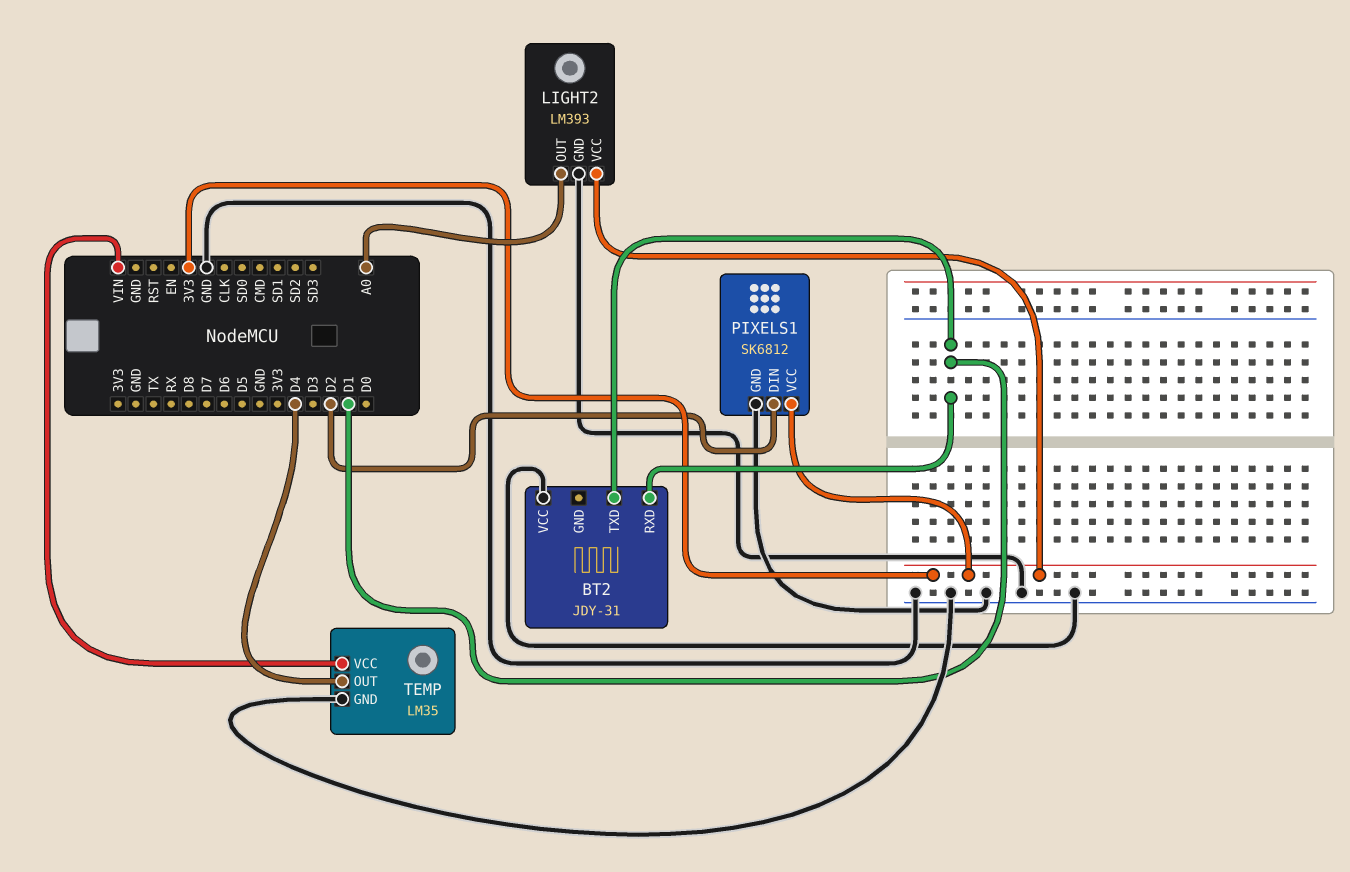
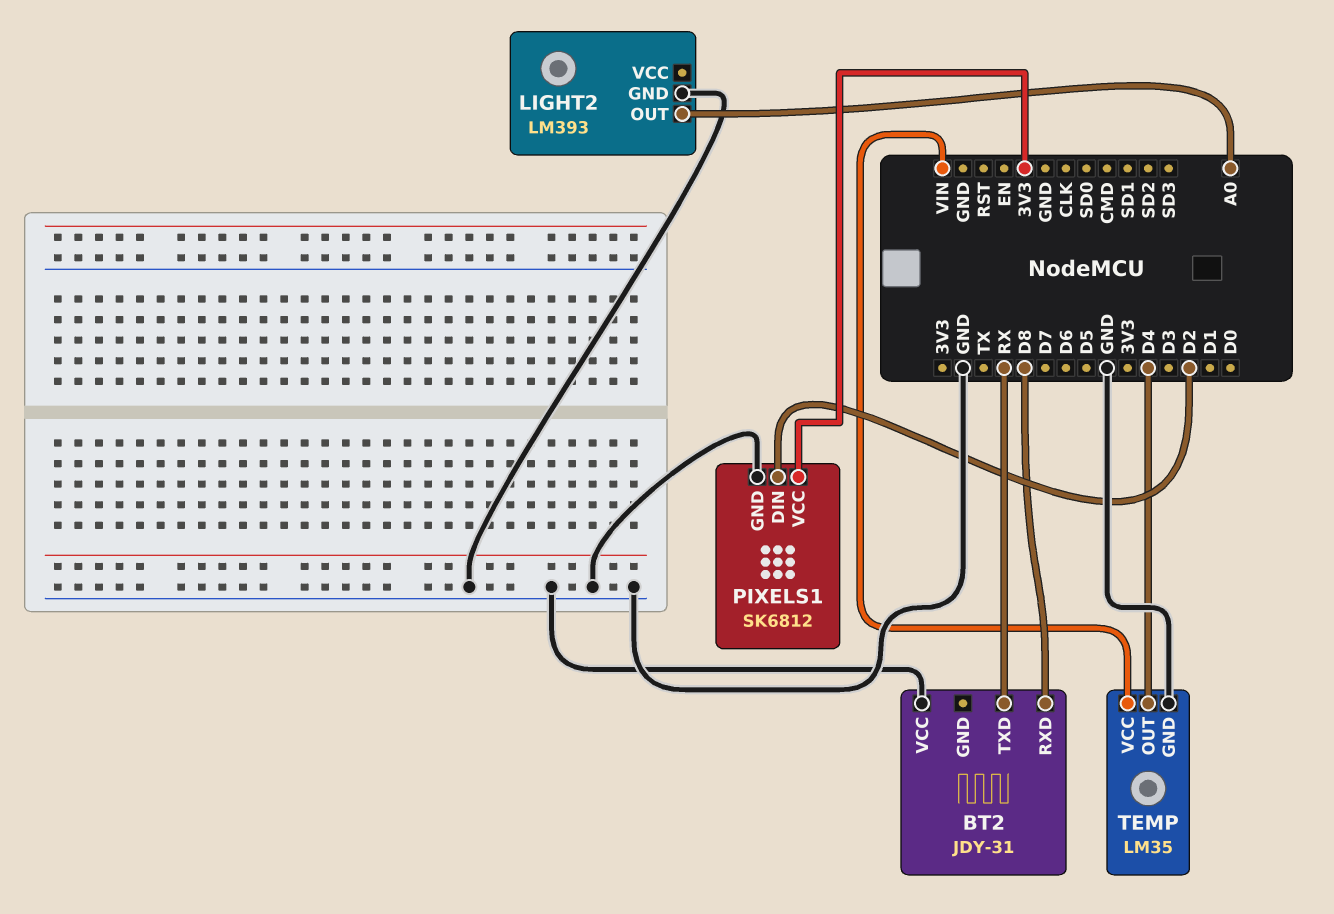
BT2 pin RXD: D1 -> D8
BT2 pin TXD: D1 -> RX
LIGHT2 pin VCC: 3V3 -> none

